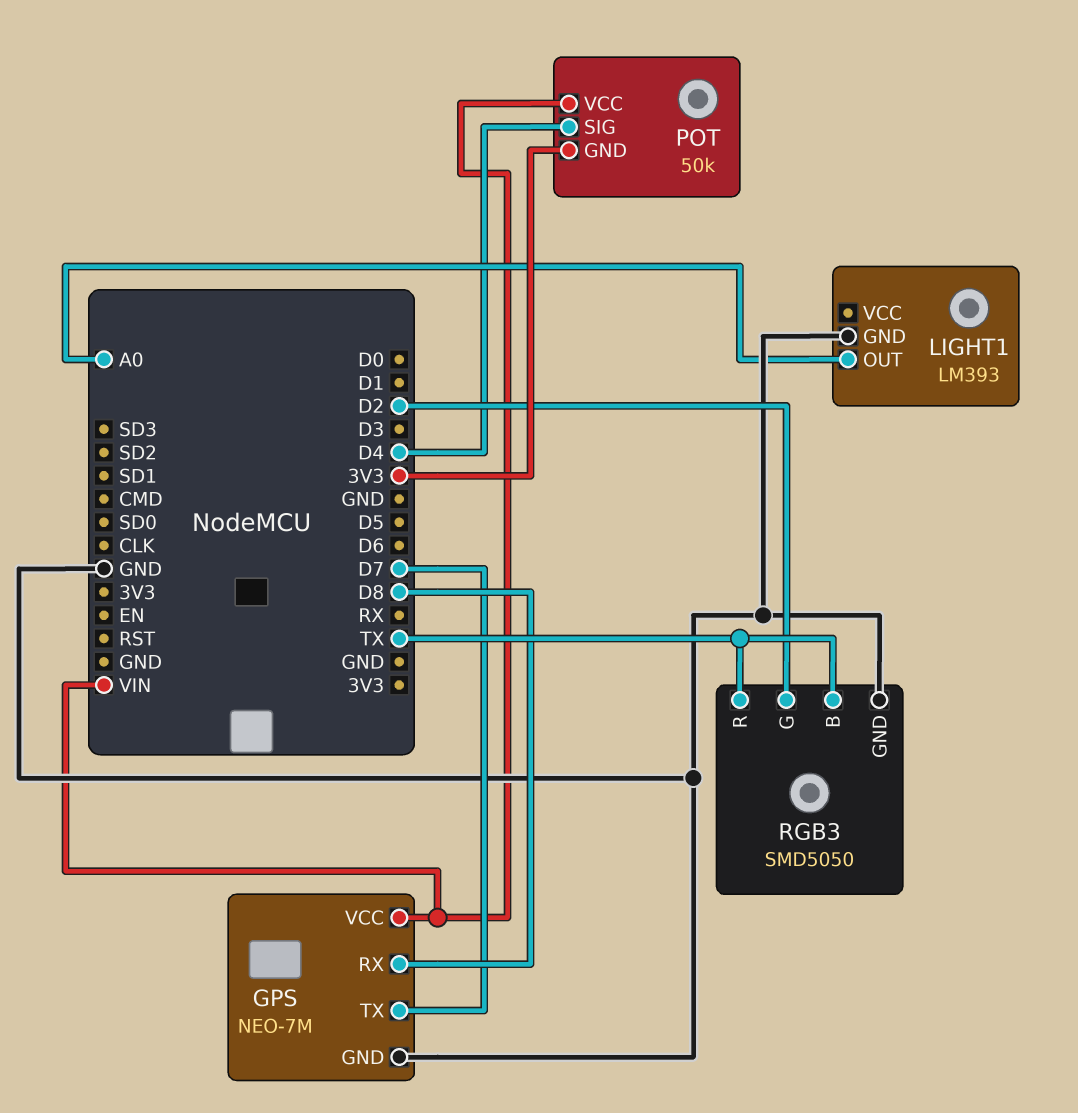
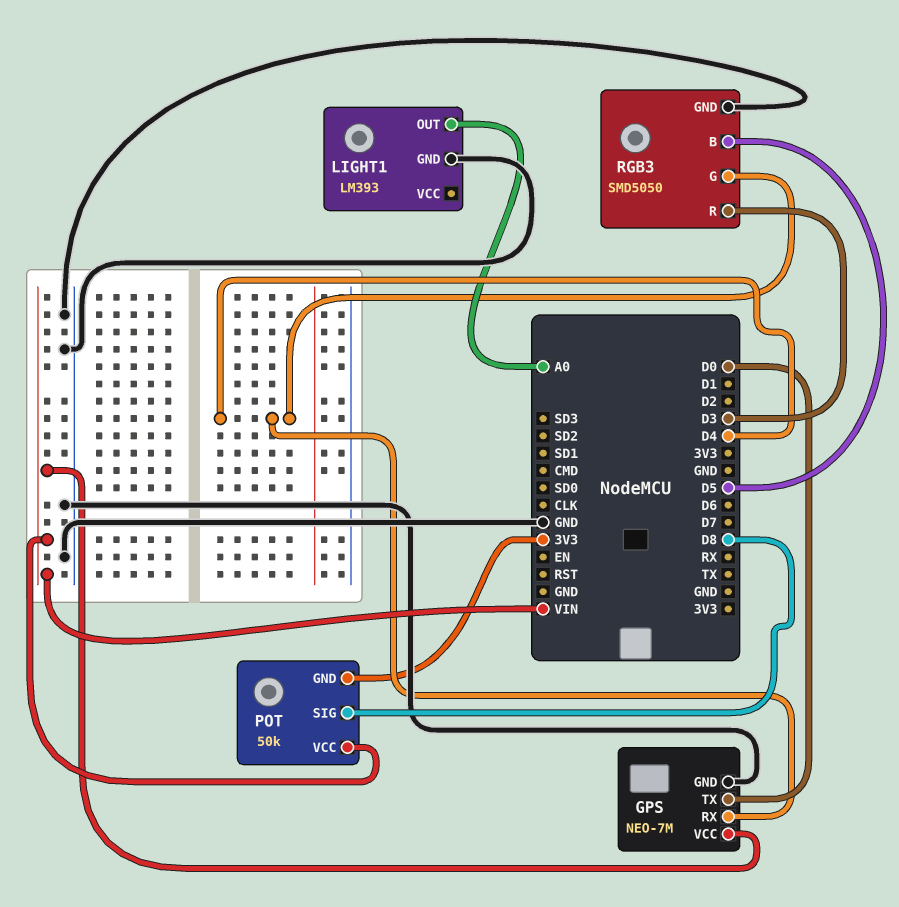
GPS pin RX: D8 -> D4
GPS pin TX: D7 -> D0
POT pin SIG: D4 -> D8
RGB3 pin B: TX -> D5
RGB3 pin G: D2 -> D4
RGB3 pin R: TX -> D3

